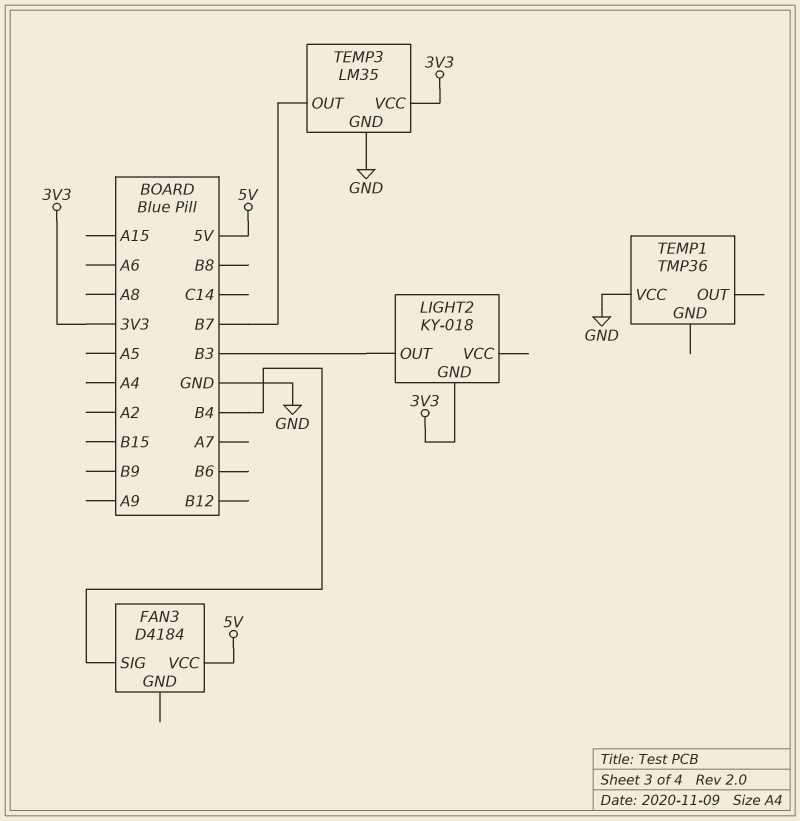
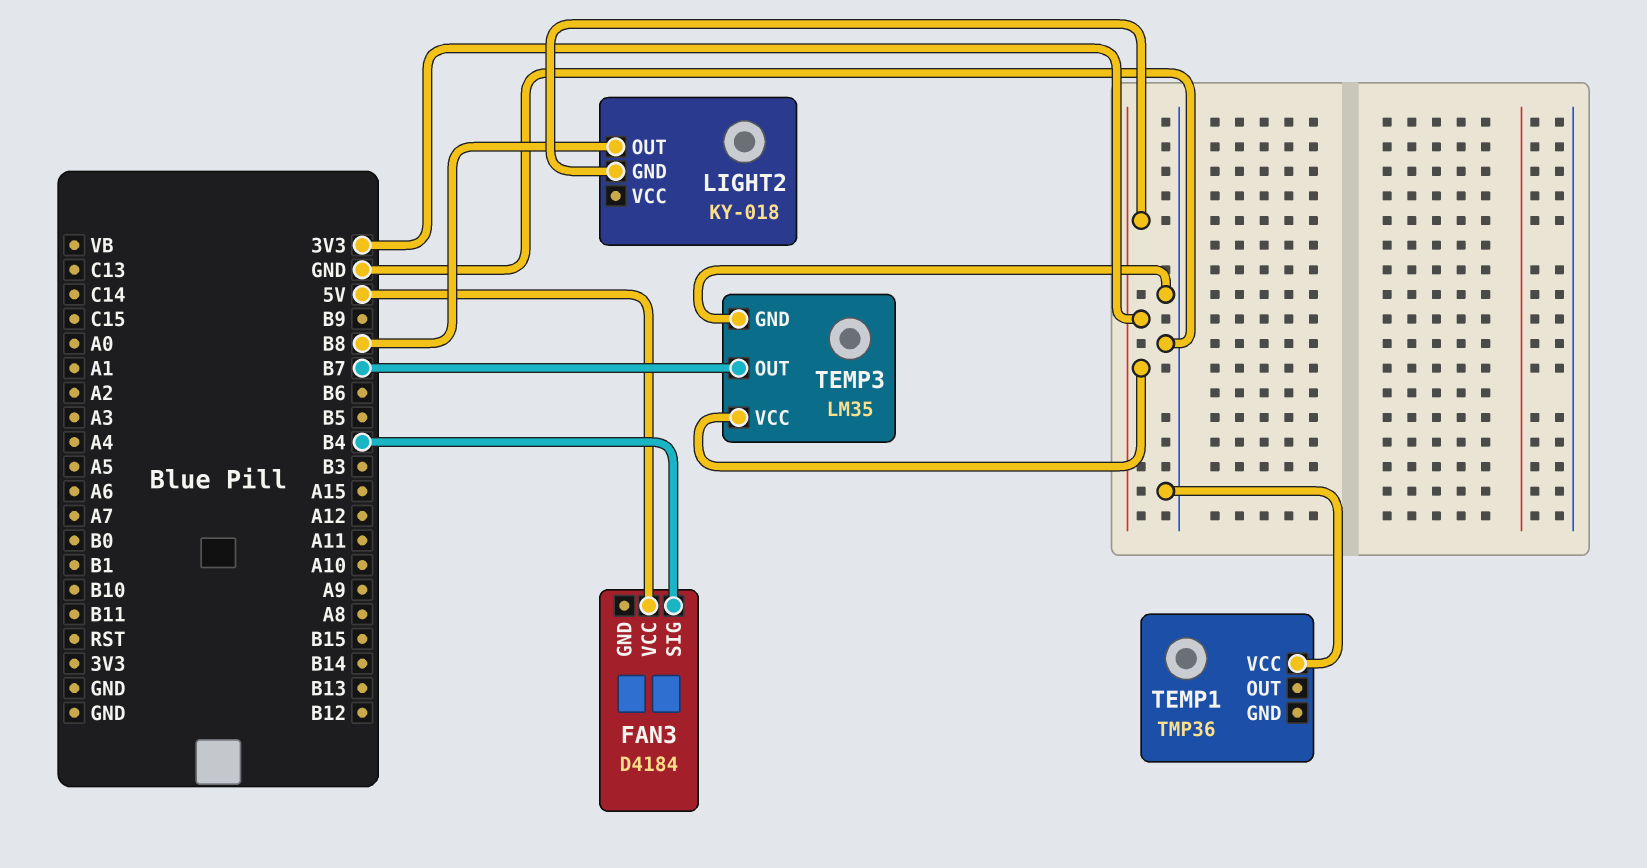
LIGHT2 pin OUT: B3 -> B8

